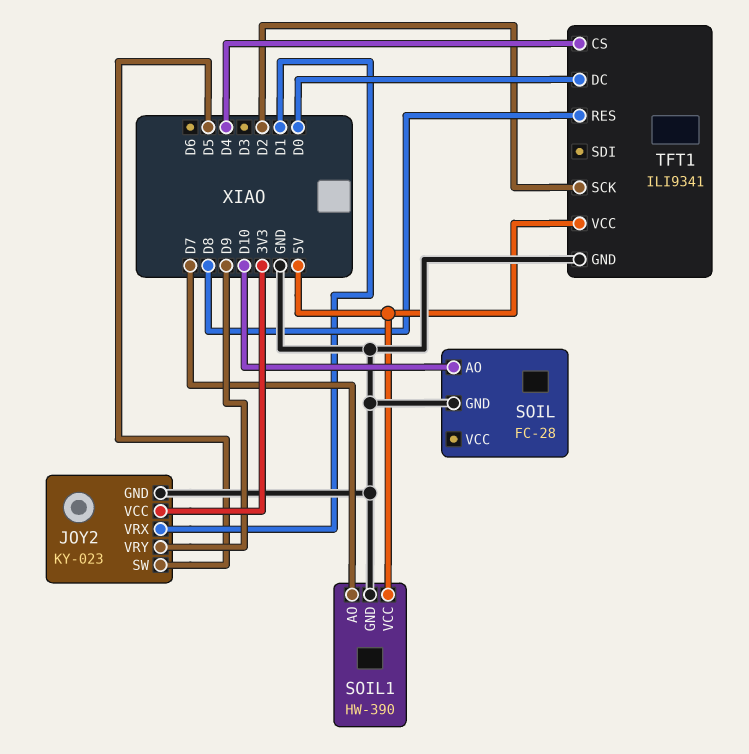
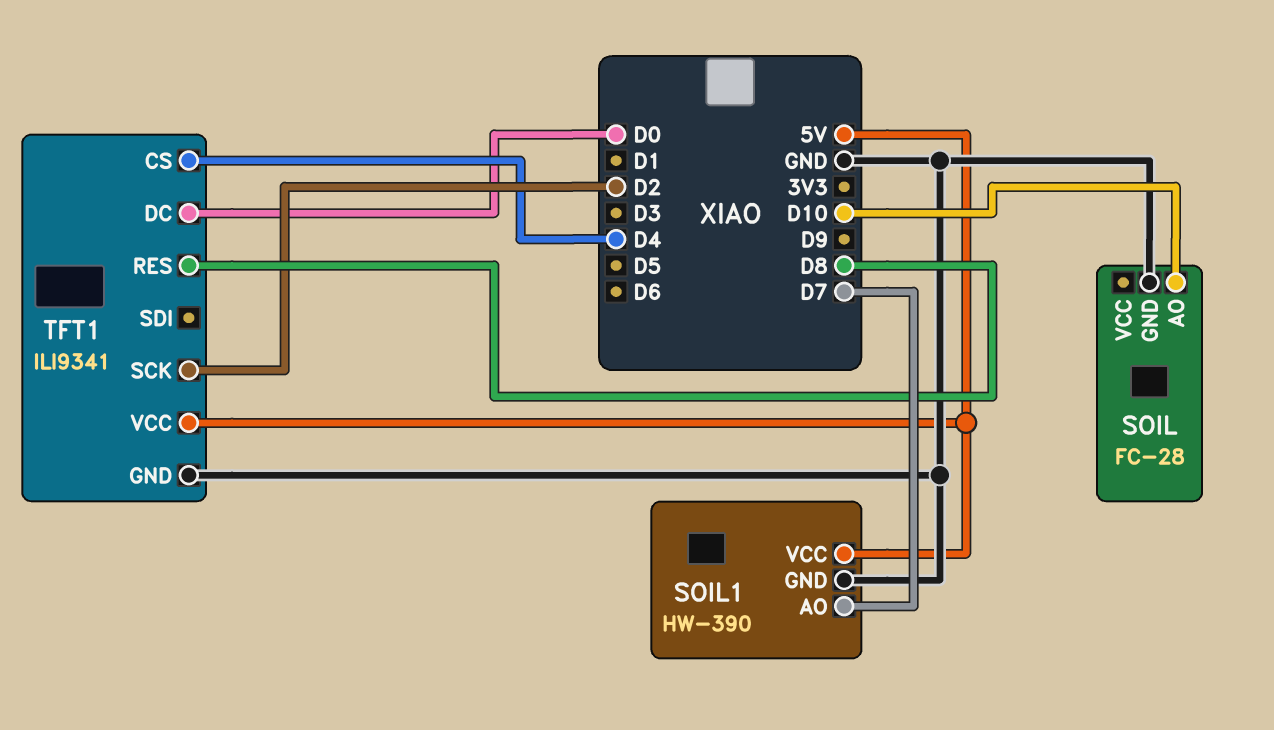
JOY2: KY-023 -> none
JOY2 pin GND: GND -> none
JOY2 pin SW: D5 -> none
JOY2 pin VCC: 3V3 -> none
JOY2 pin VRX: D1 -> none
JOY2 pin VRY: D9 -> none

